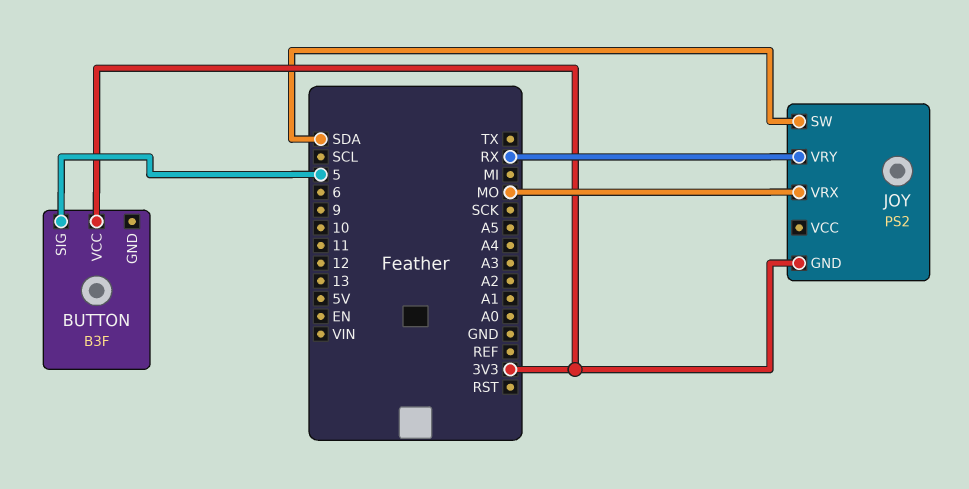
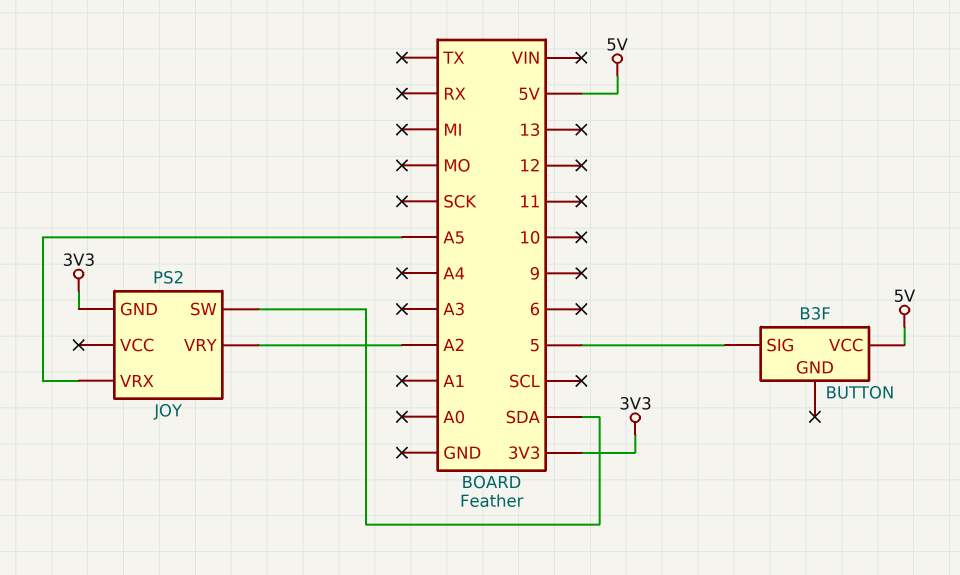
BUTTON pin VCC: 3V3 -> 5V
JOY pin VRX: MO -> A5
JOY pin VRY: RX -> A2

